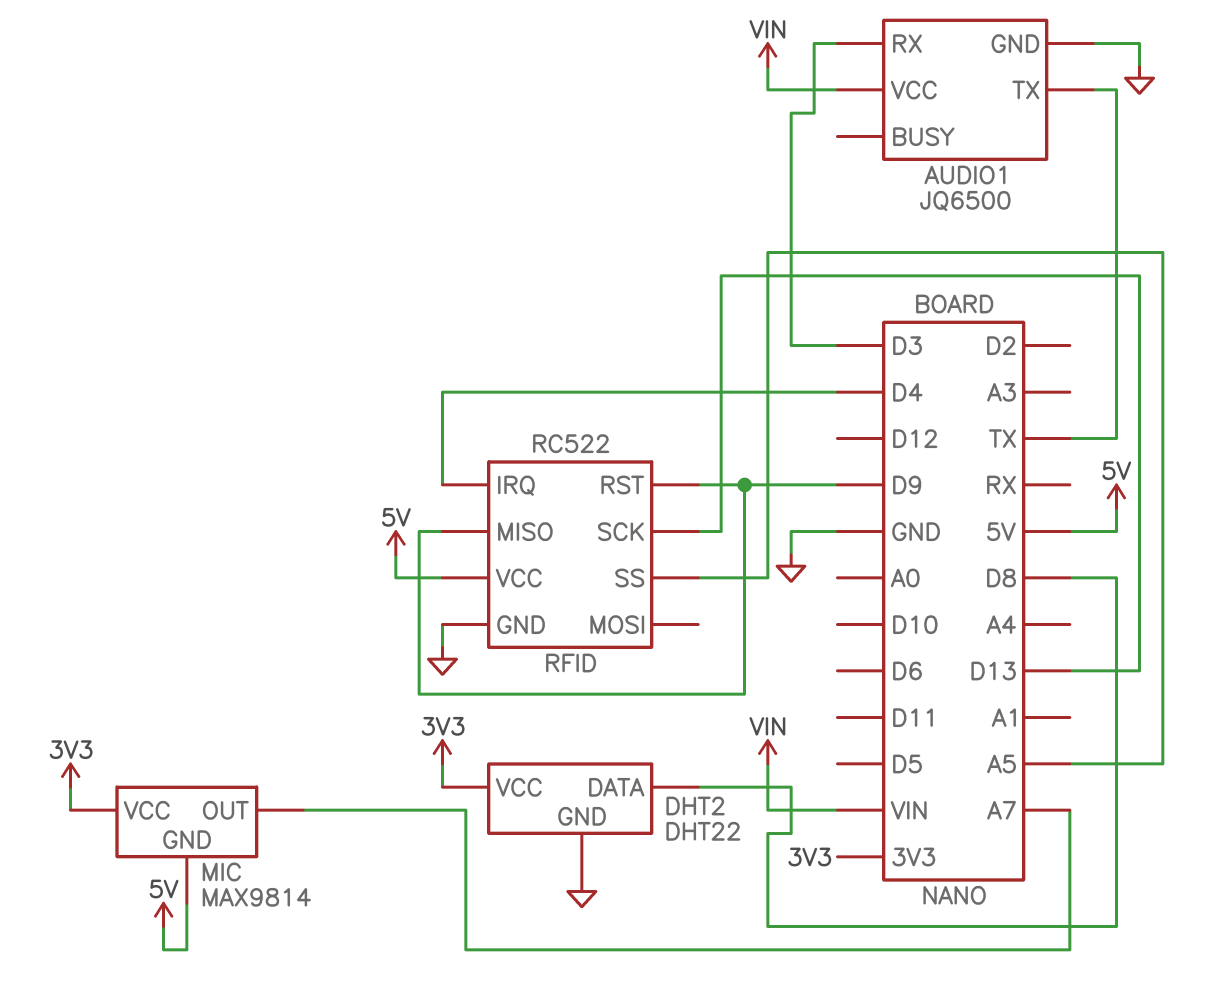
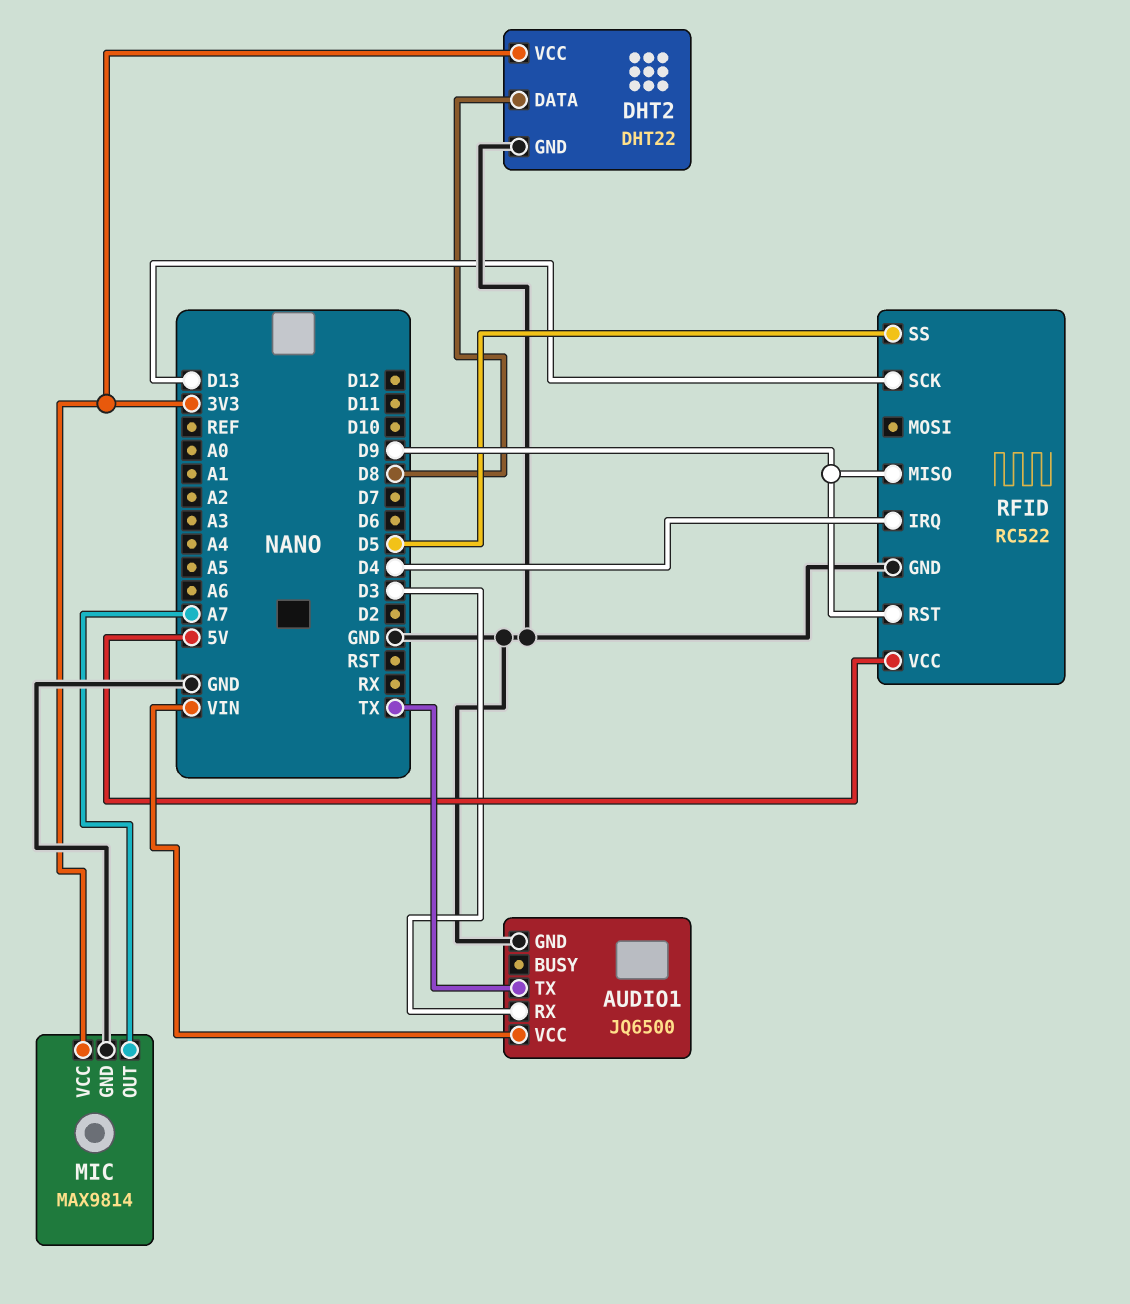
MIC pin GND: 5V -> GND
RFID pin SS: A5 -> D5

